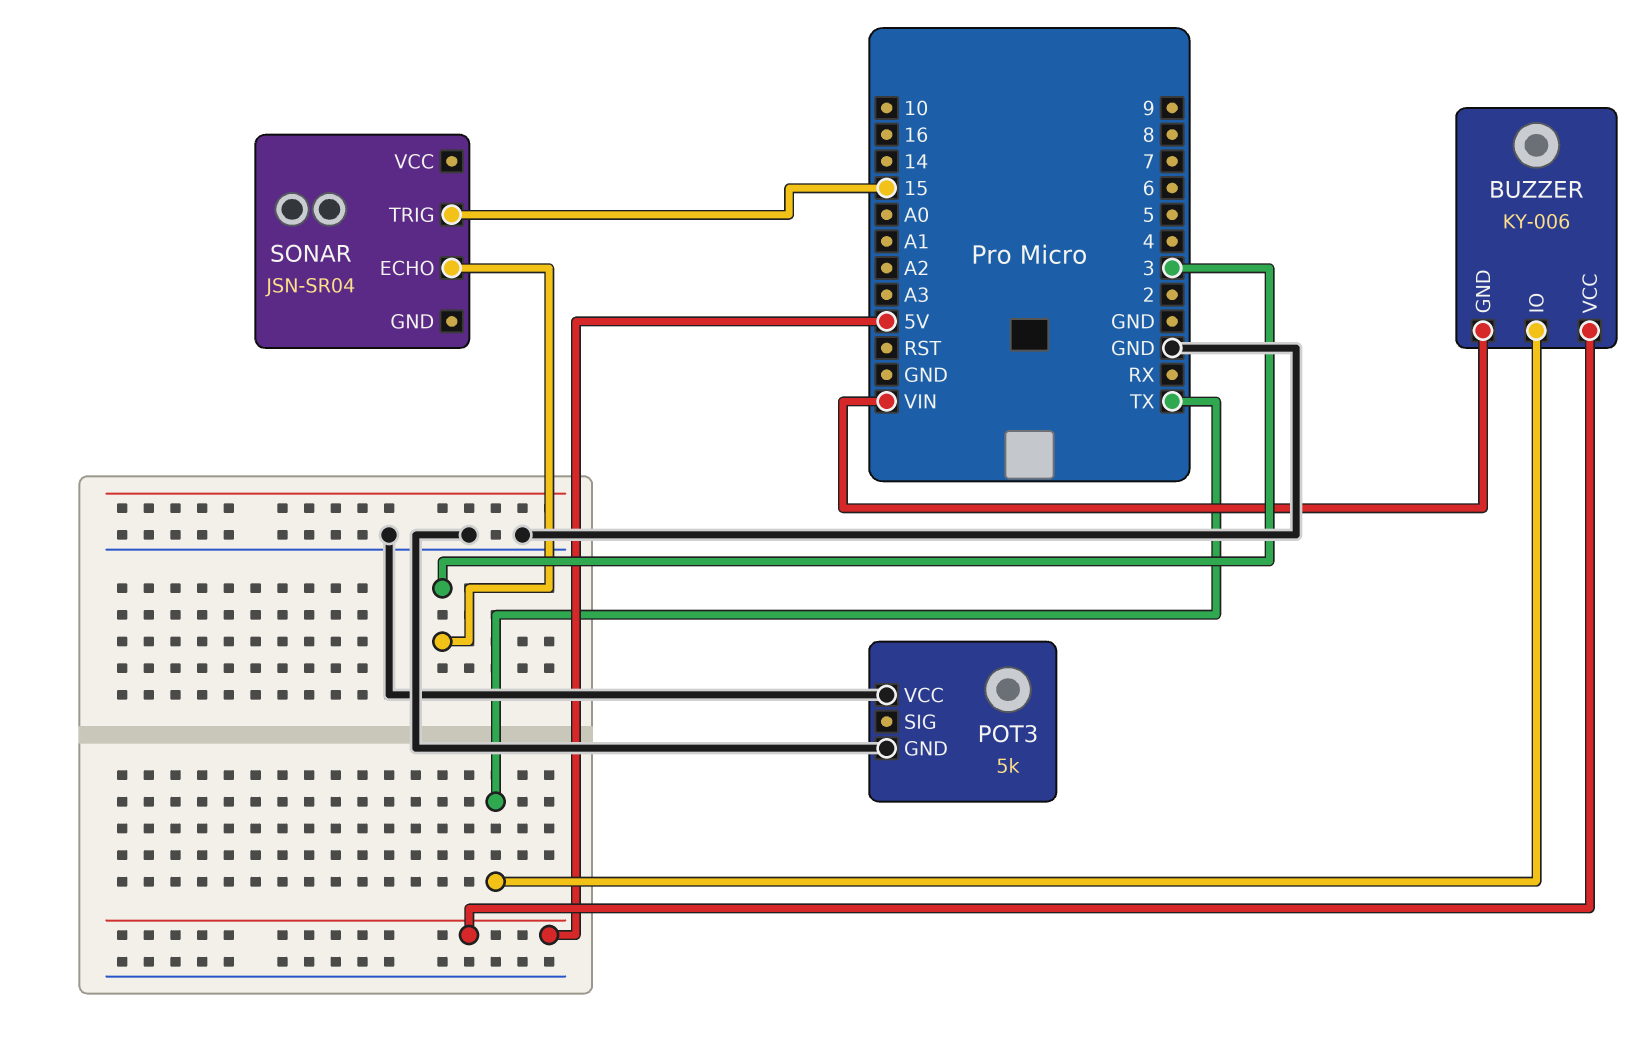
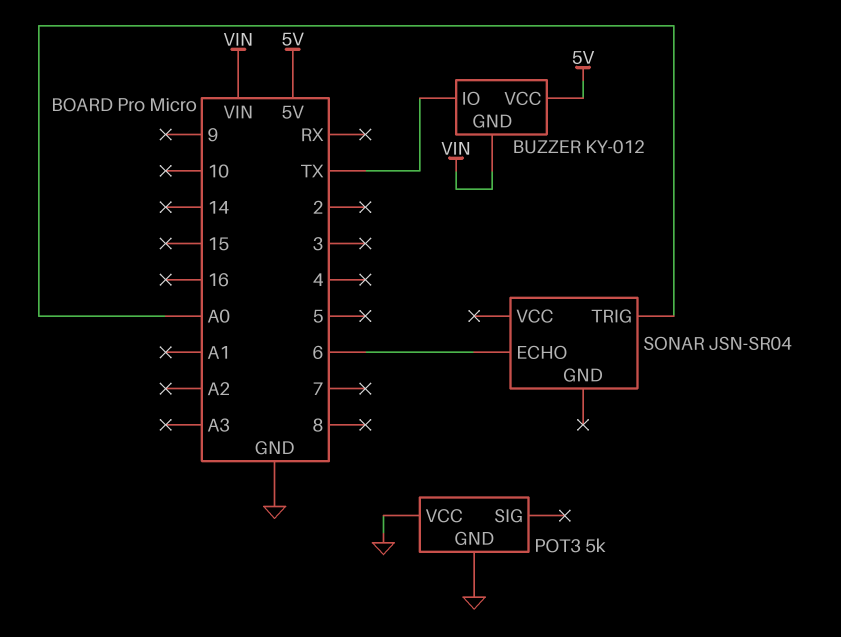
BUZZER: KY-006 -> KY-012
SONAR pin ECHO: 3 -> 6
SONAR pin TRIG: 15 -> A0

